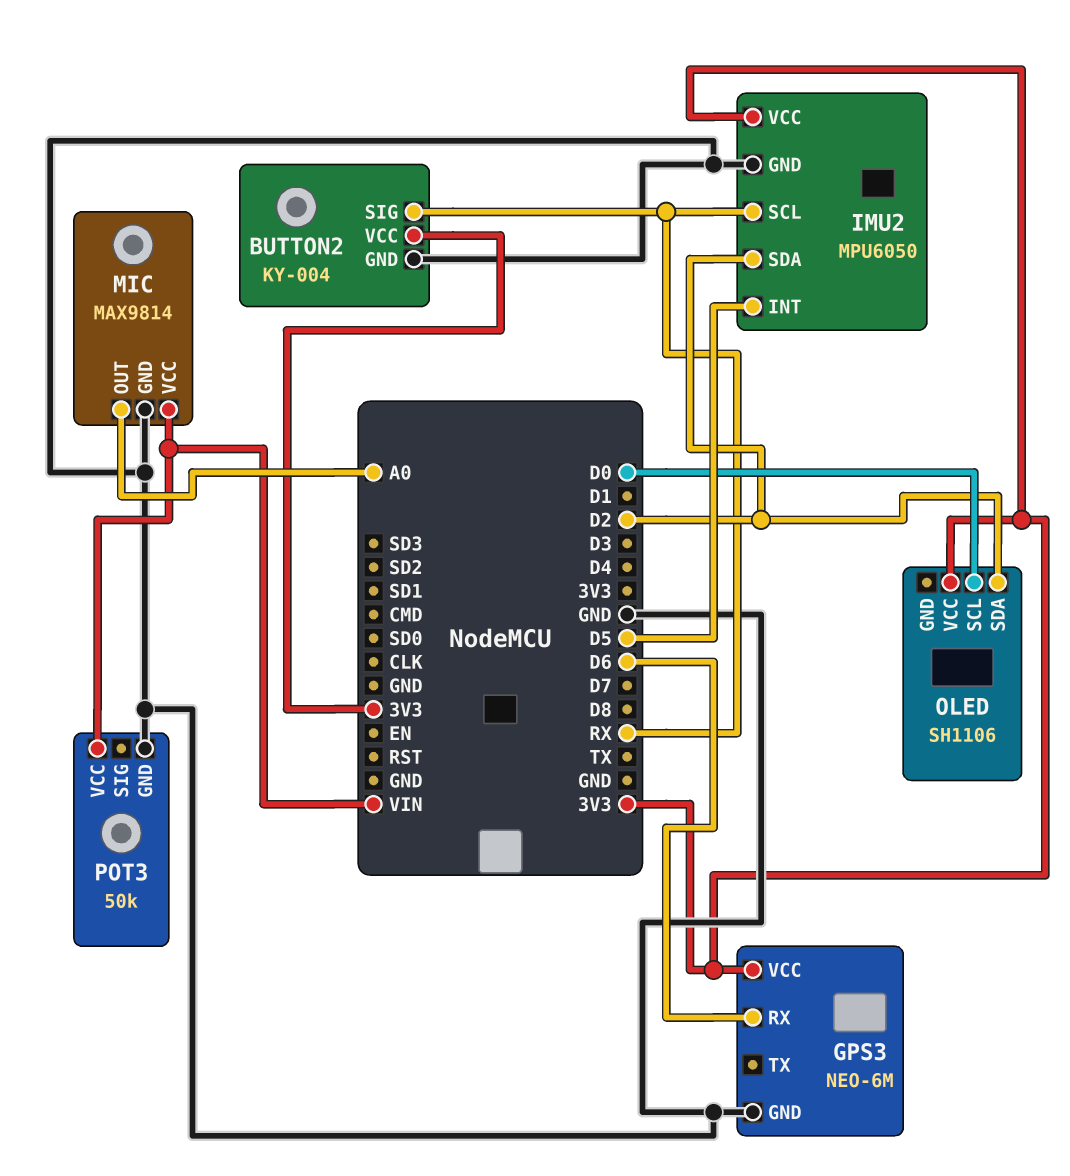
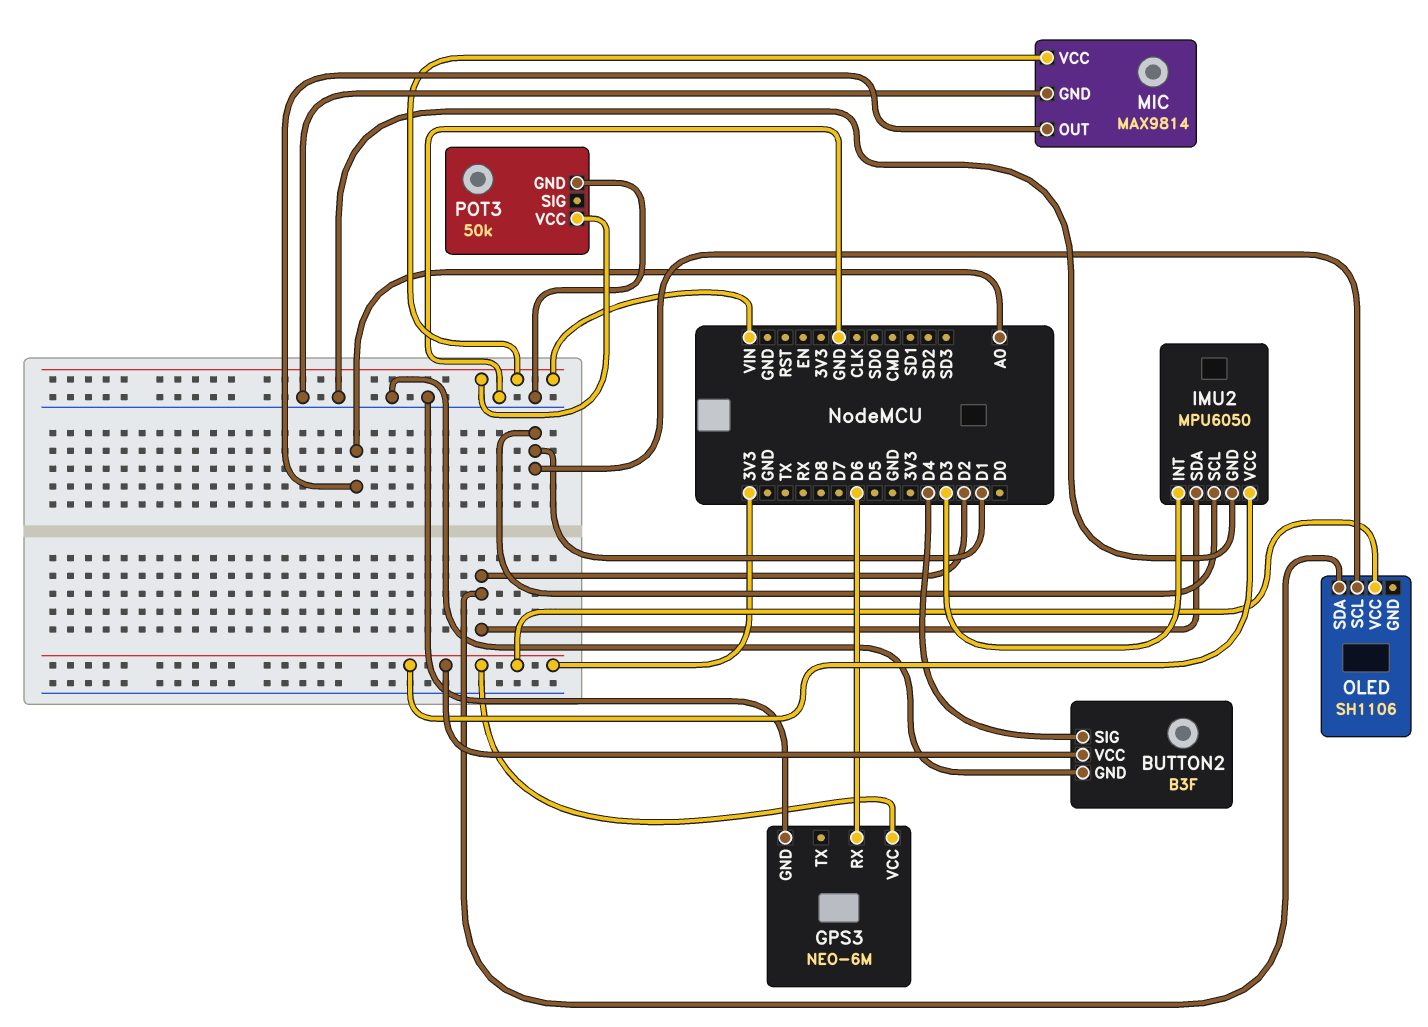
BUTTON2: KY-004 -> B3F
BUTTON2 pin SIG: RX -> D4
IMU2 pin INT: D5 -> D3
IMU2 pin SCL: RX -> D1
OLED pin SCL: D0 -> D1

